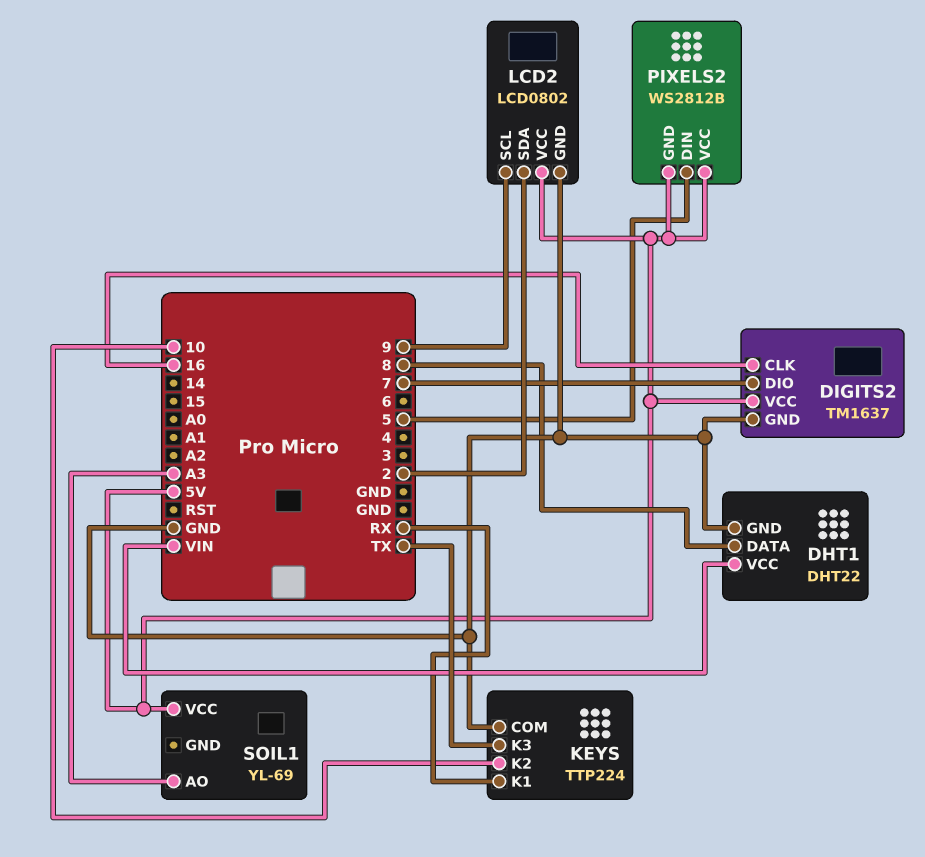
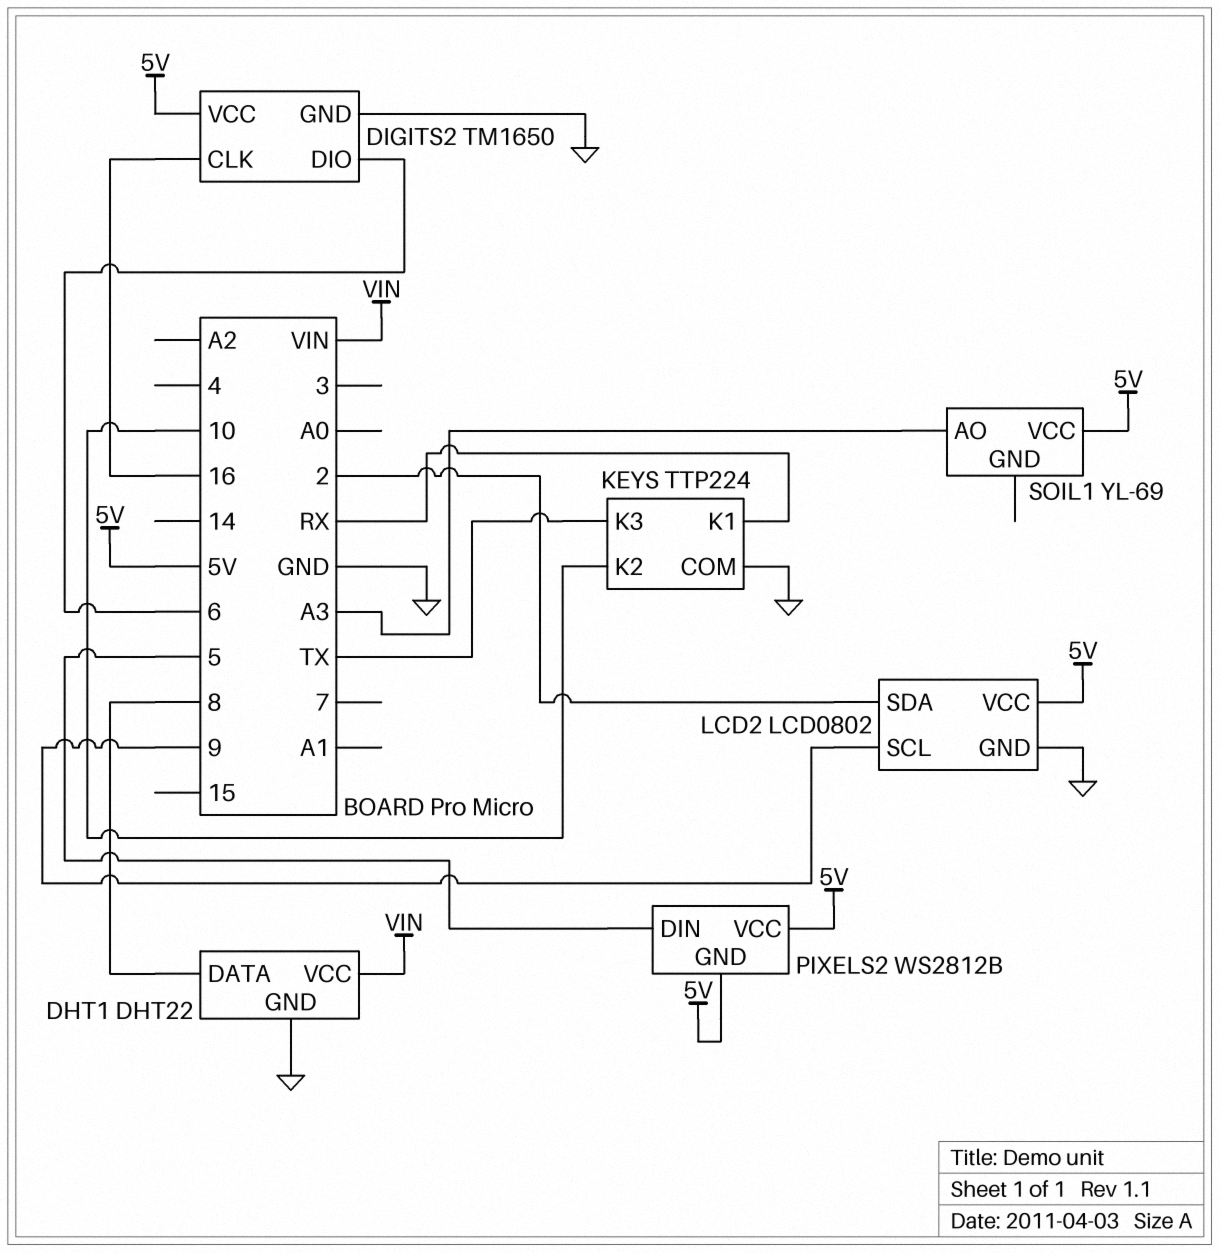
DIGITS2: TM1637 -> TM1650
DIGITS2 pin DIO: 7 -> 6

